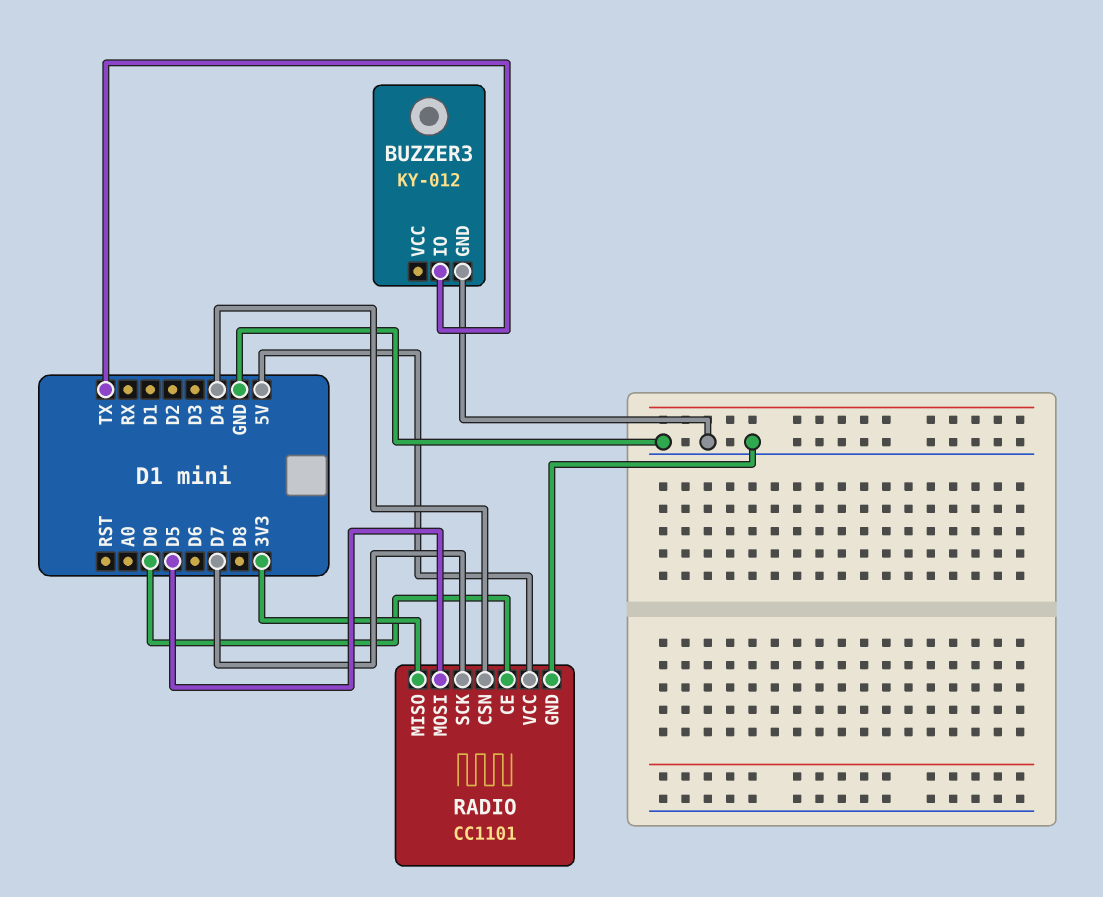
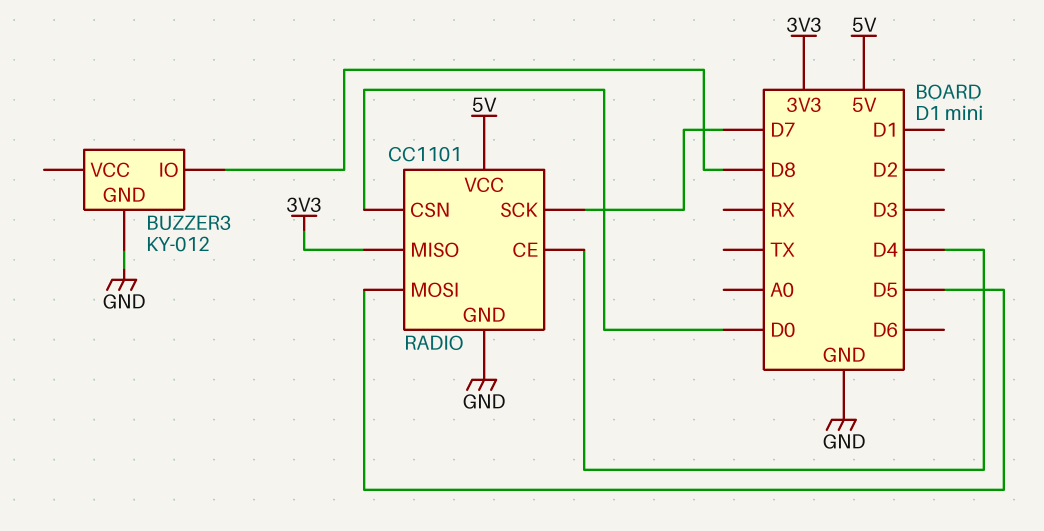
BUZZER3 pin IO: TX -> D8
RADIO pin CE: D0 -> D4
RADIO pin CSN: D4 -> D0

